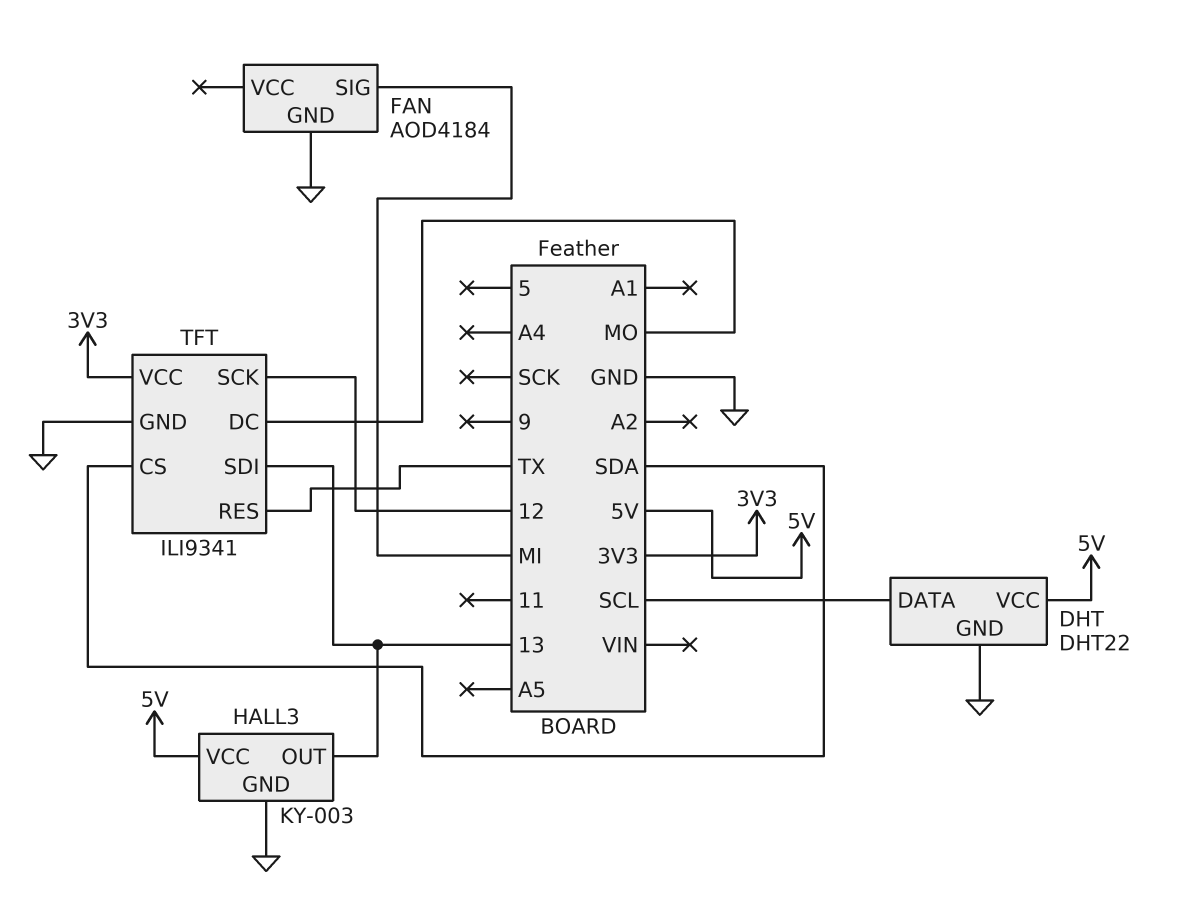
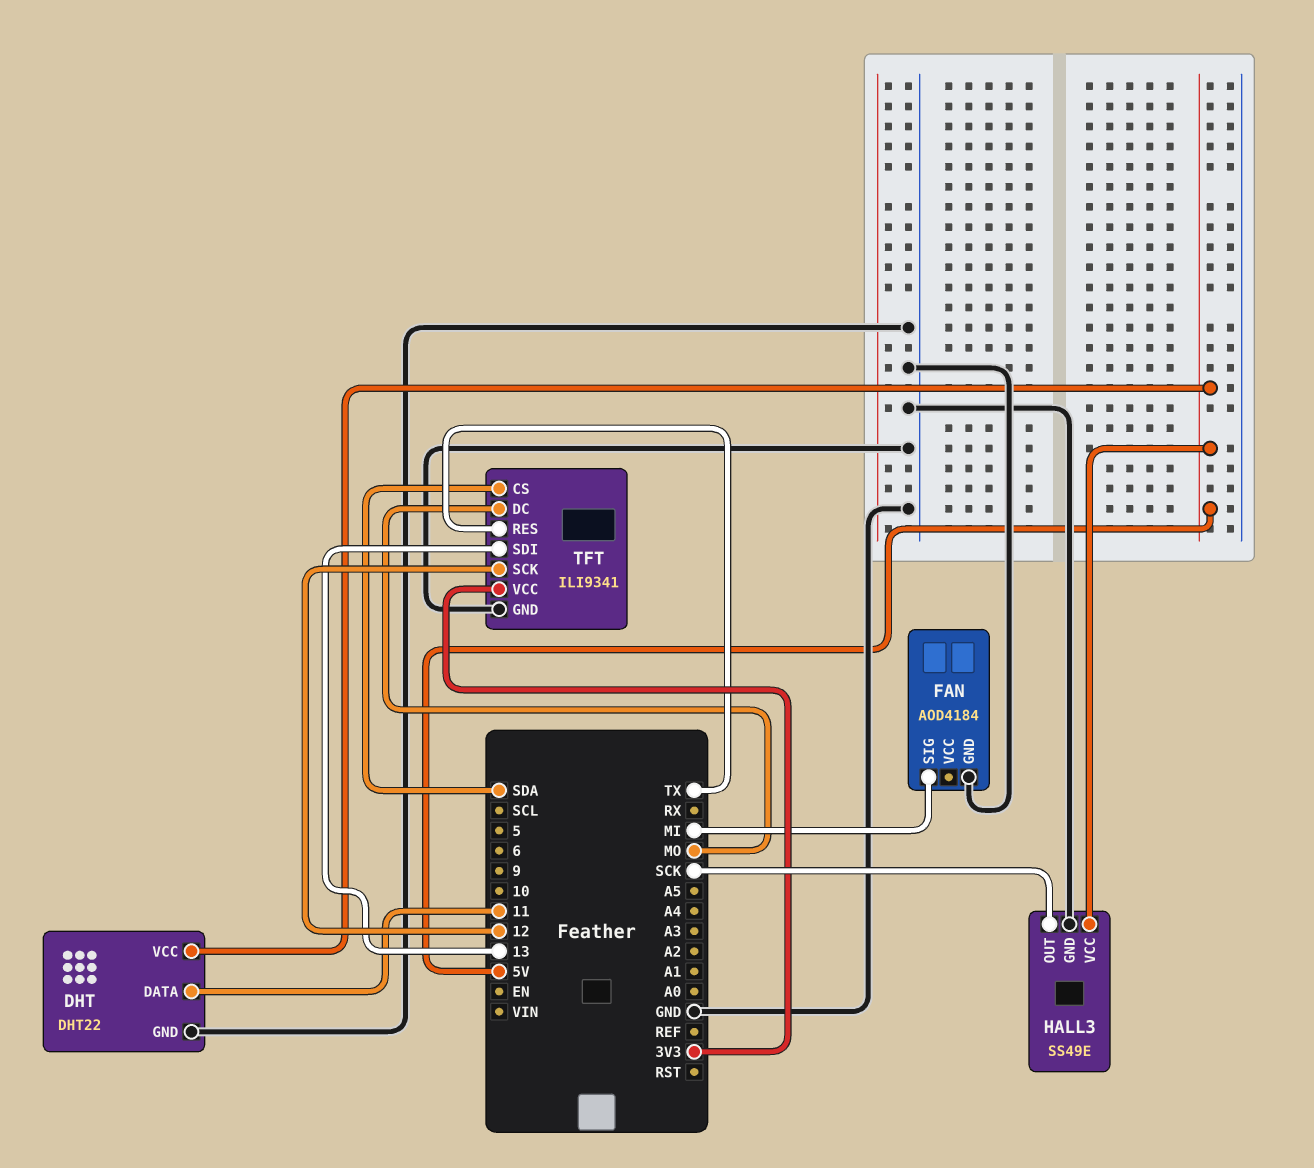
DHT pin DATA: SCL -> 11
HALL3: KY-003 -> SS49E
HALL3 pin OUT: 13 -> SCK

